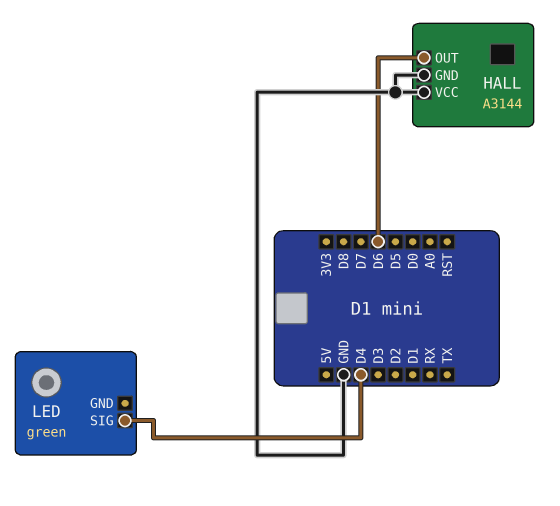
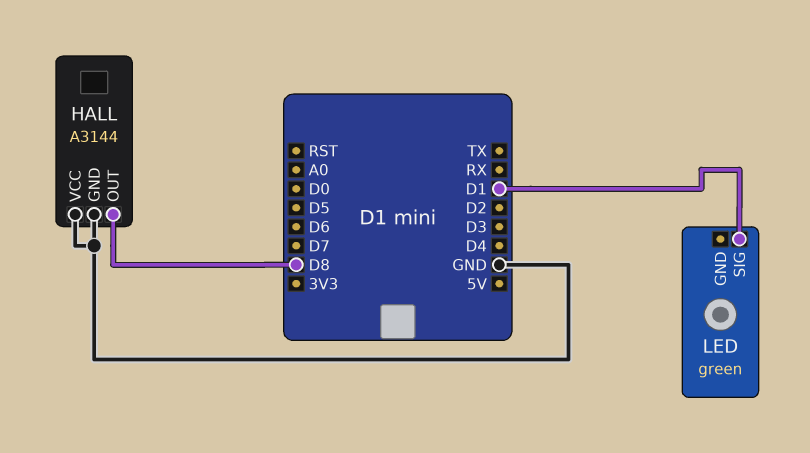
HALL pin OUT: D6 -> D8
LED pin SIG: D4 -> D1

